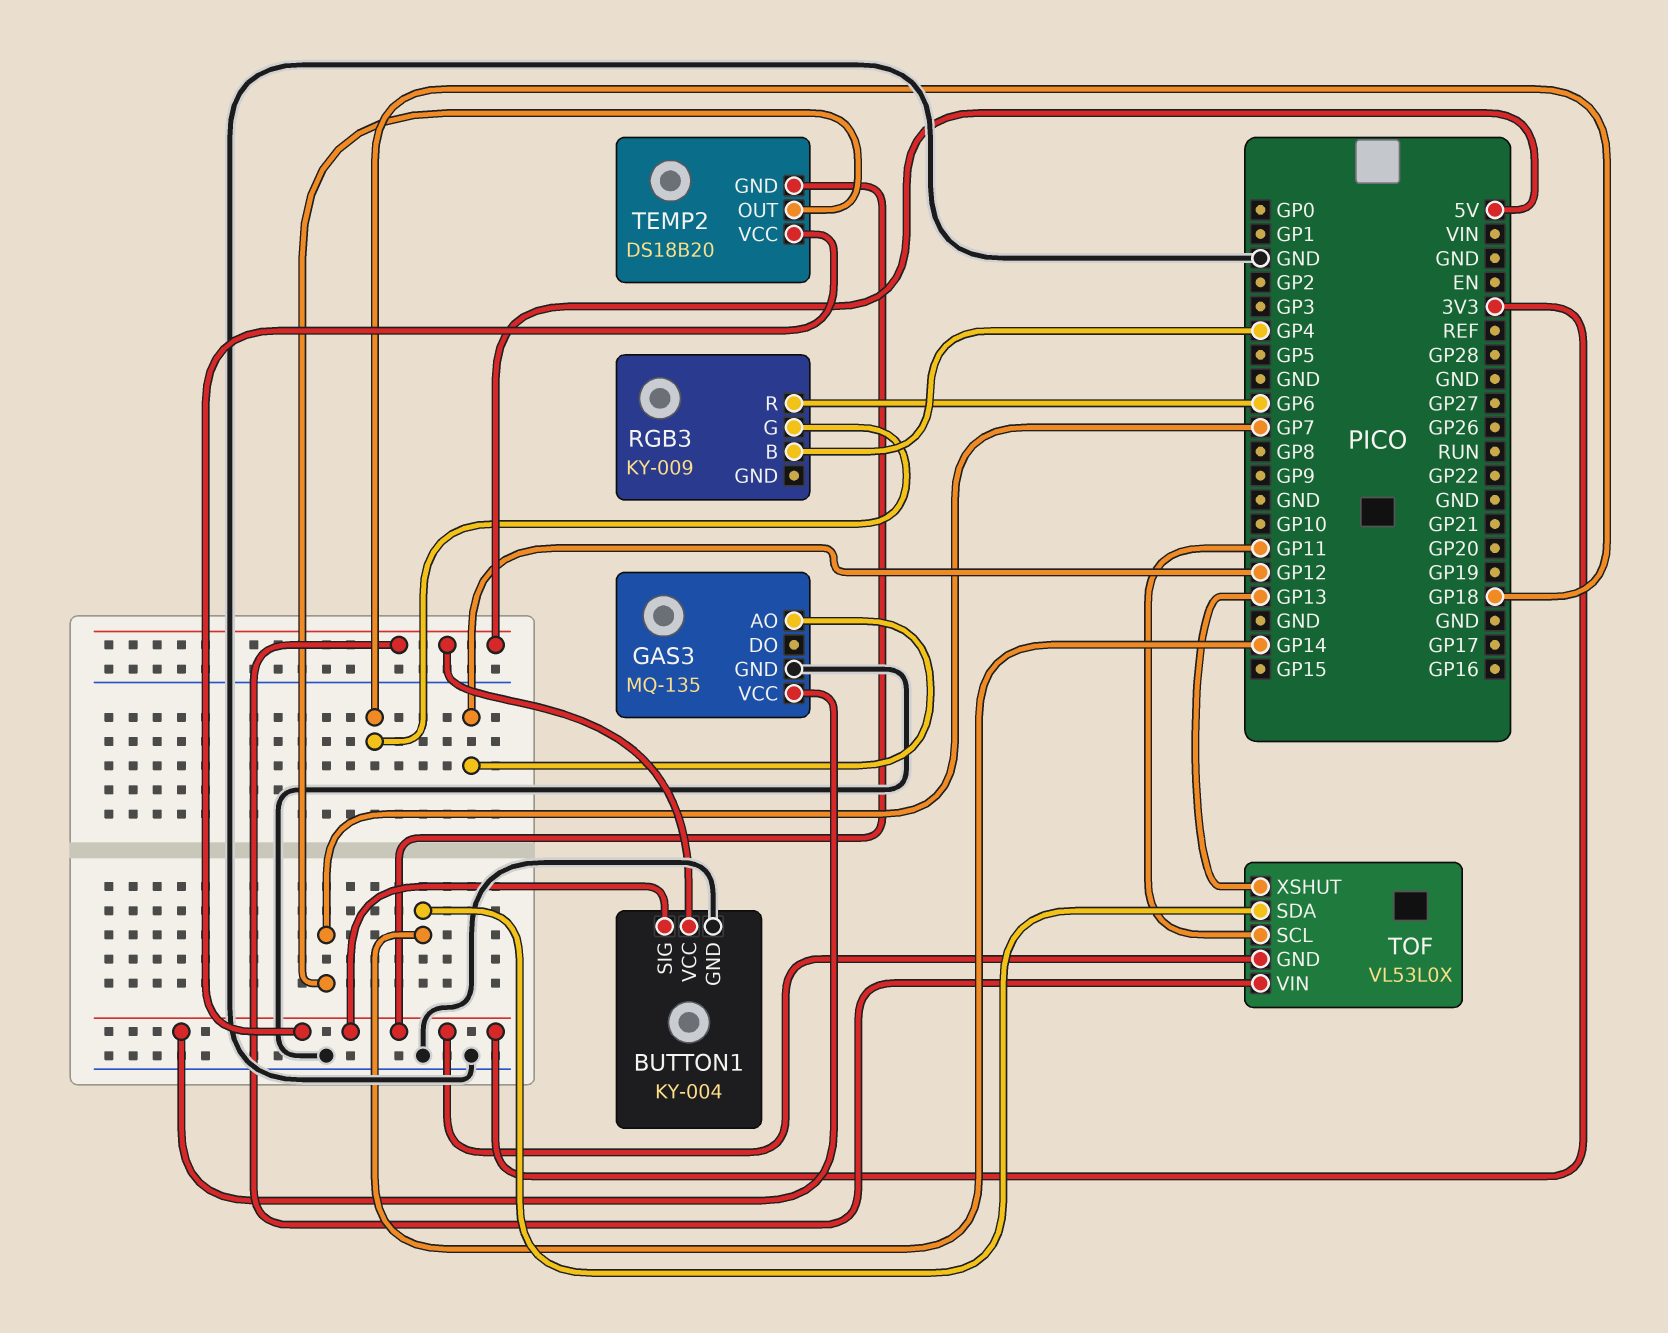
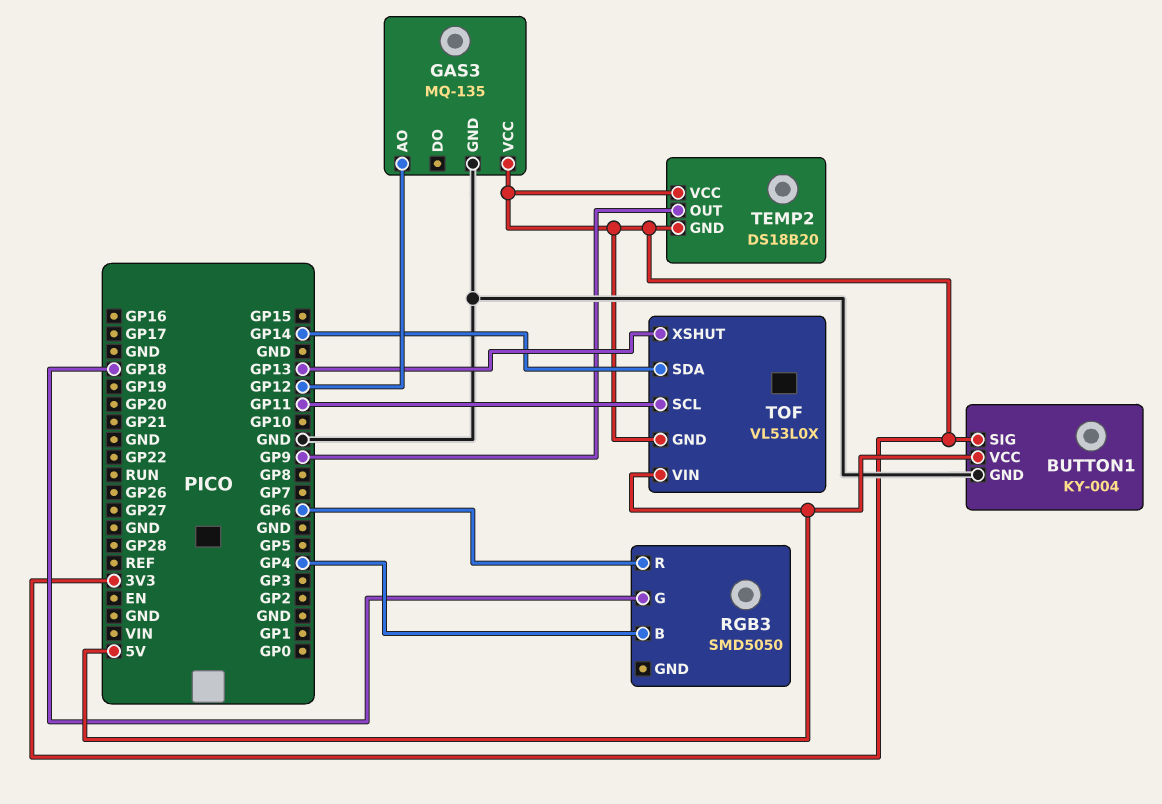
RGB3: KY-009 -> SMD5050
TEMP2 pin OUT: GP7 -> GP9

